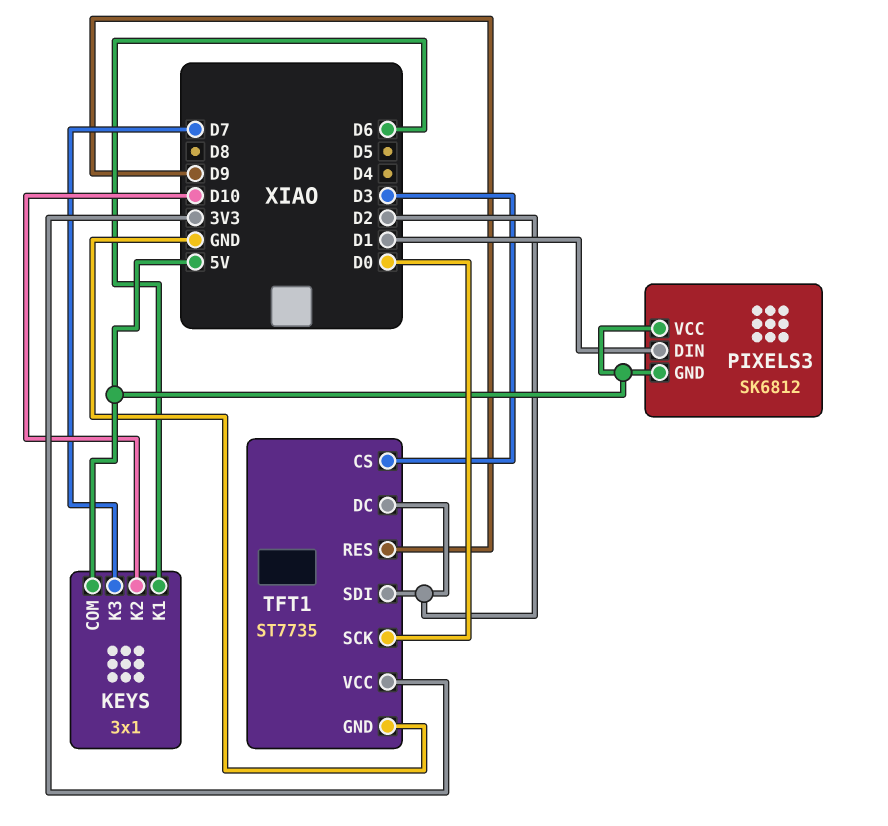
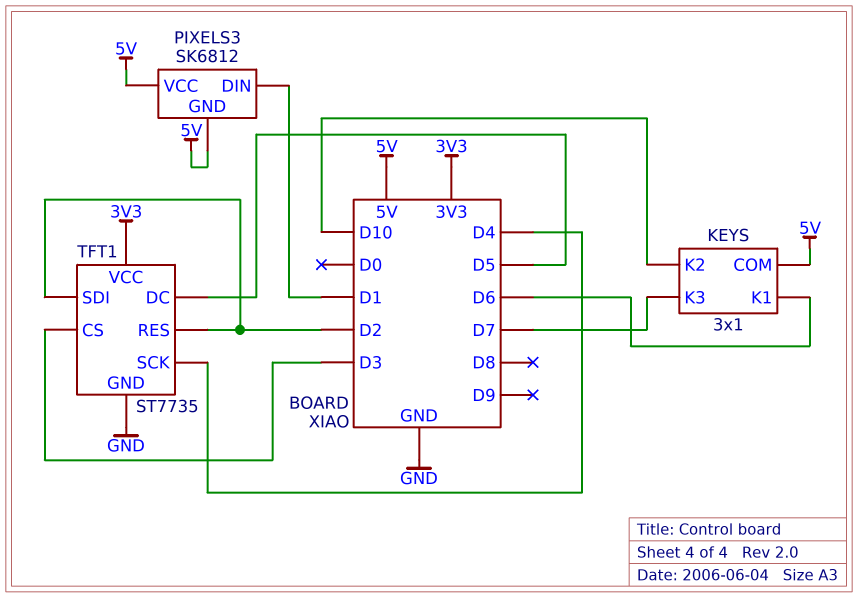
TFT1 pin DC: D2 -> D5
TFT1 pin RES: D9 -> D2
TFT1 pin SCK: D0 -> D4

